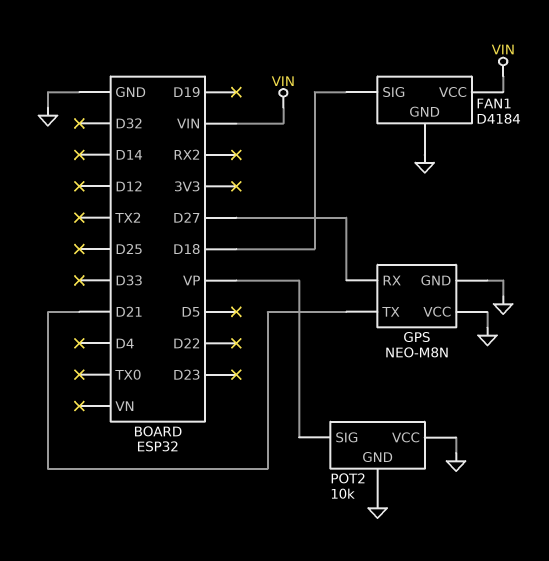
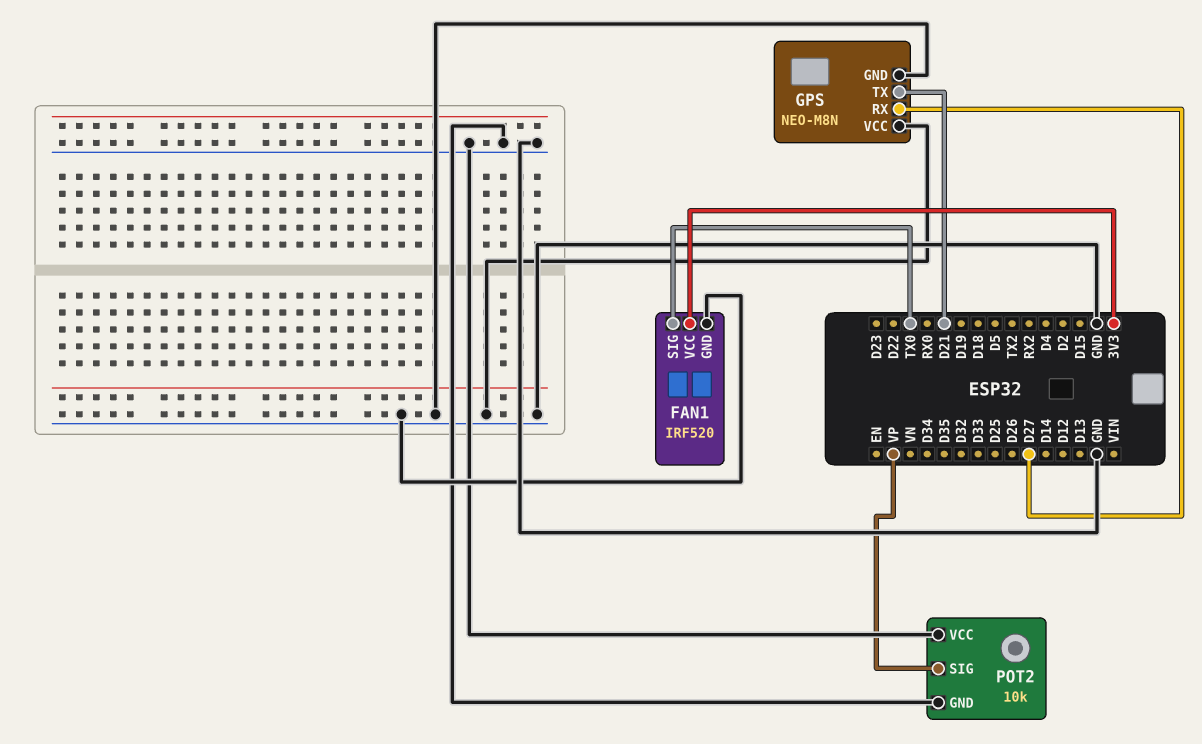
FAN1: D4184 -> IRF520
FAN1 pin SIG: D18 -> TX0
FAN1 pin VCC: VIN -> 3V3

